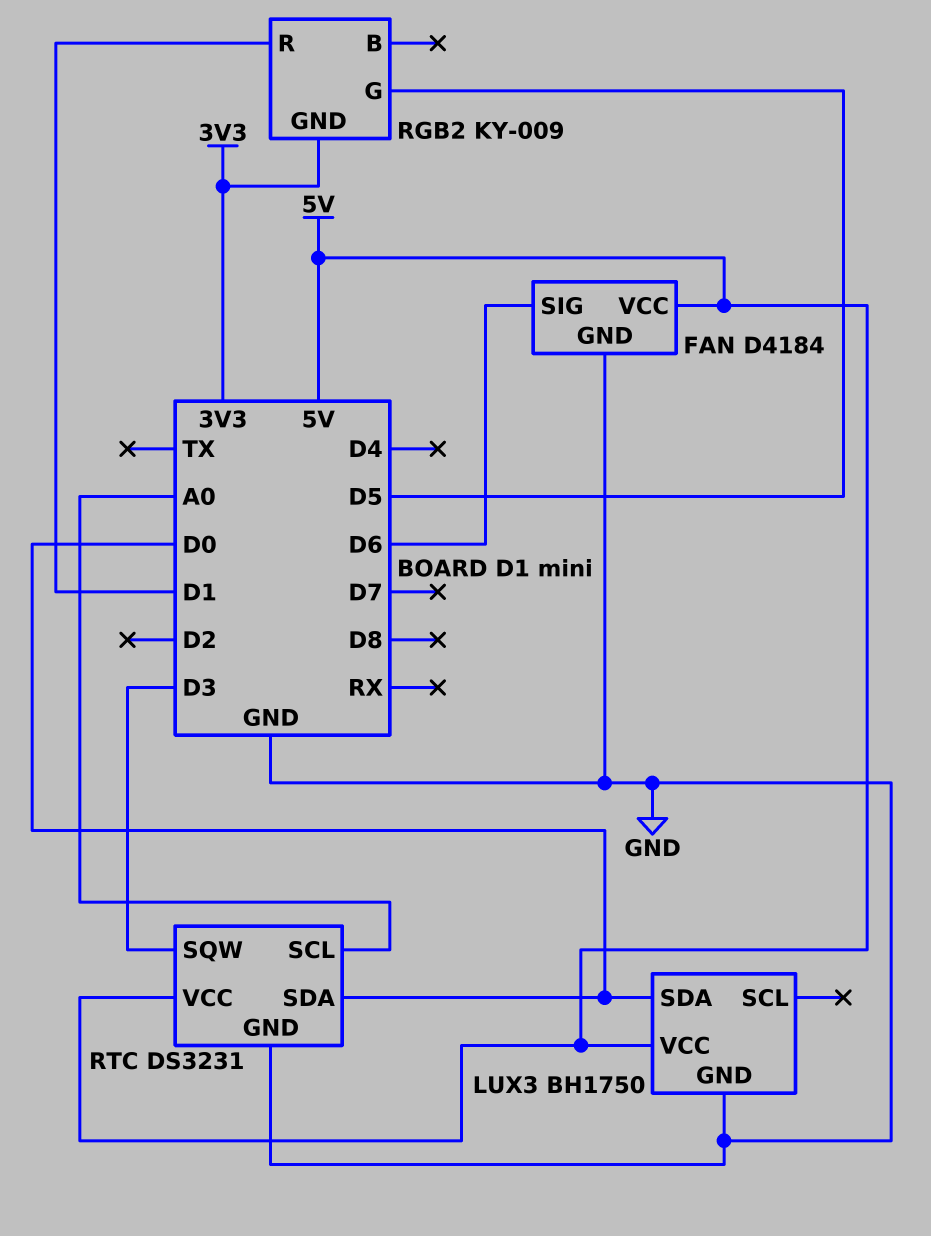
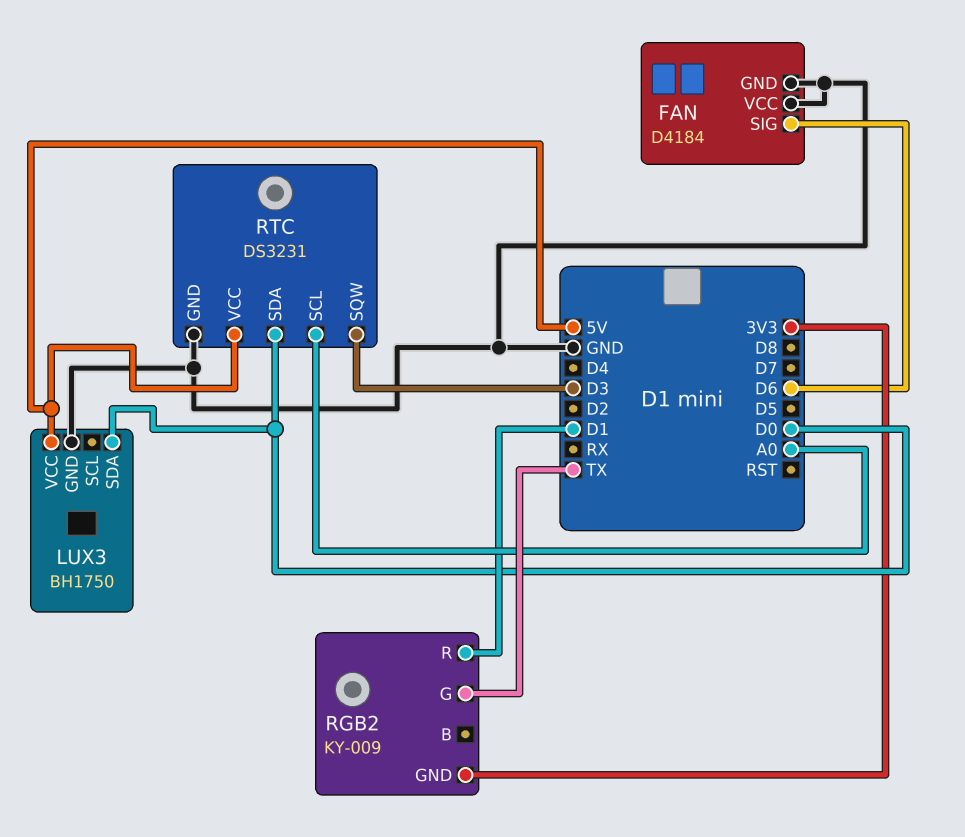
FAN pin VCC: 5V -> GND
RGB2 pin G: D5 -> TX

